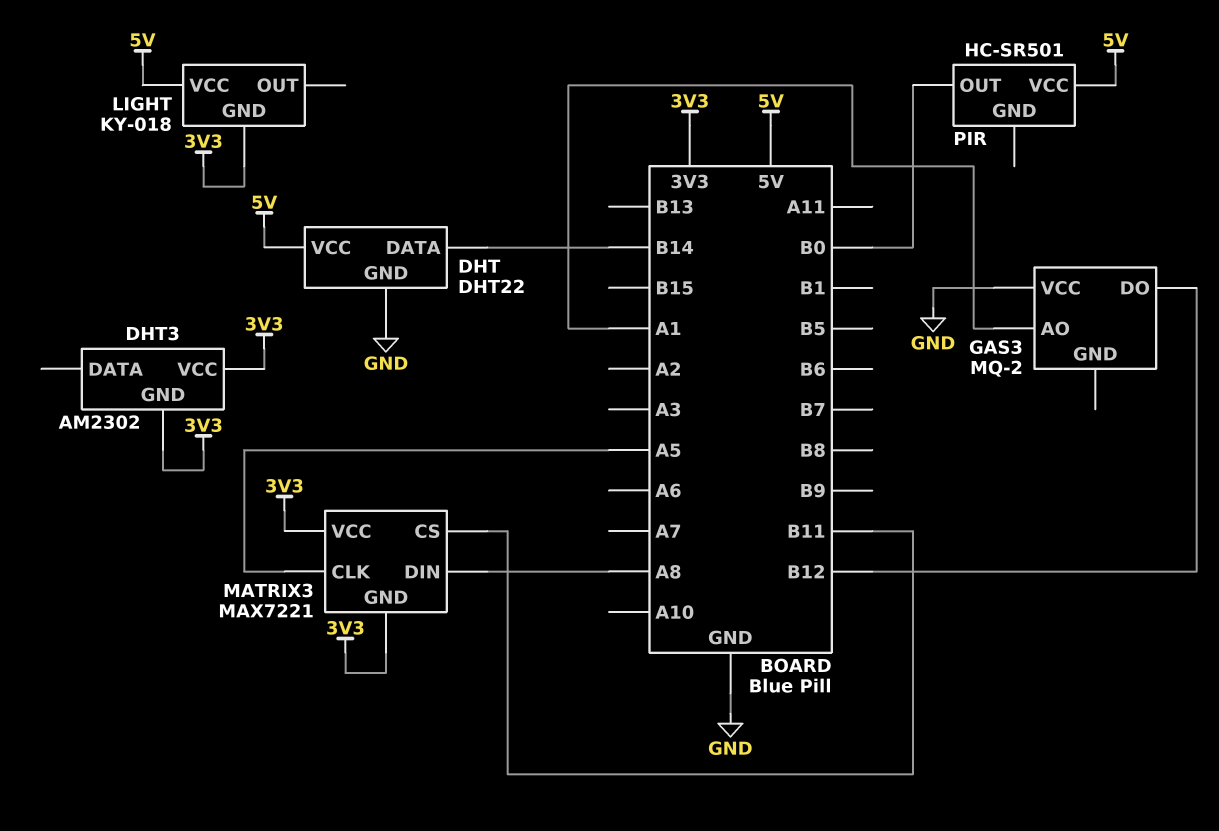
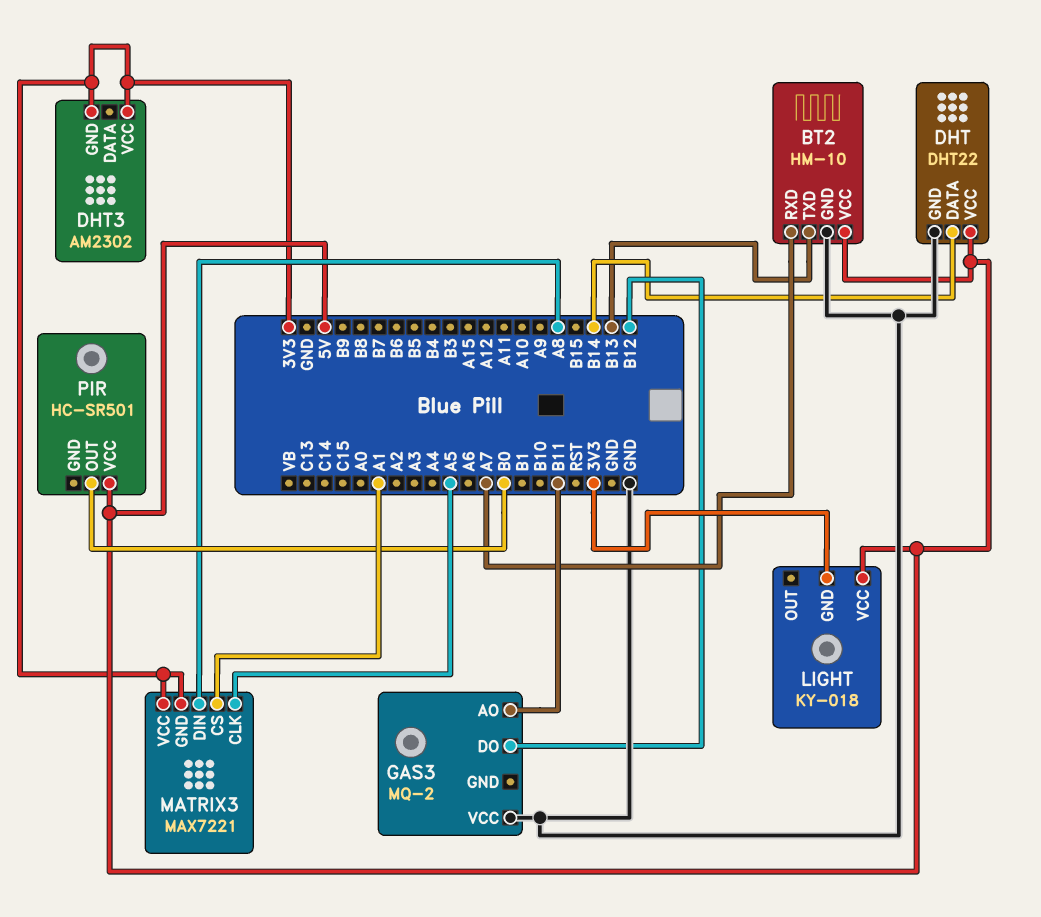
BT2: none -> HM-10
BT2 pin GND: none -> GND
BT2 pin RXD: none -> A7
BT2 pin TXD: none -> B13
BT2 pin VCC: none -> 5V
GAS3 pin AO: A1 -> B11
MATRIX3 pin CS: B11 -> A1

